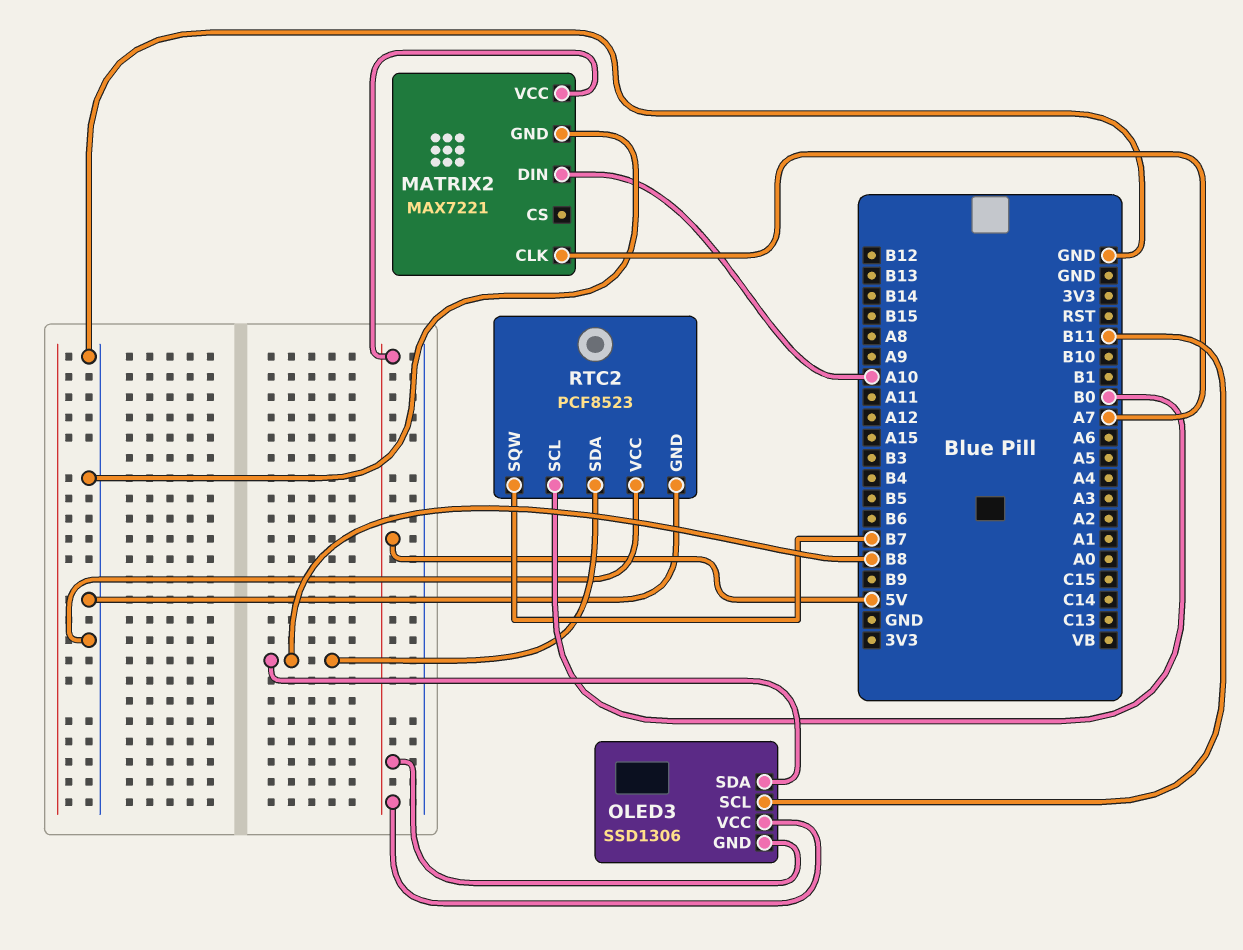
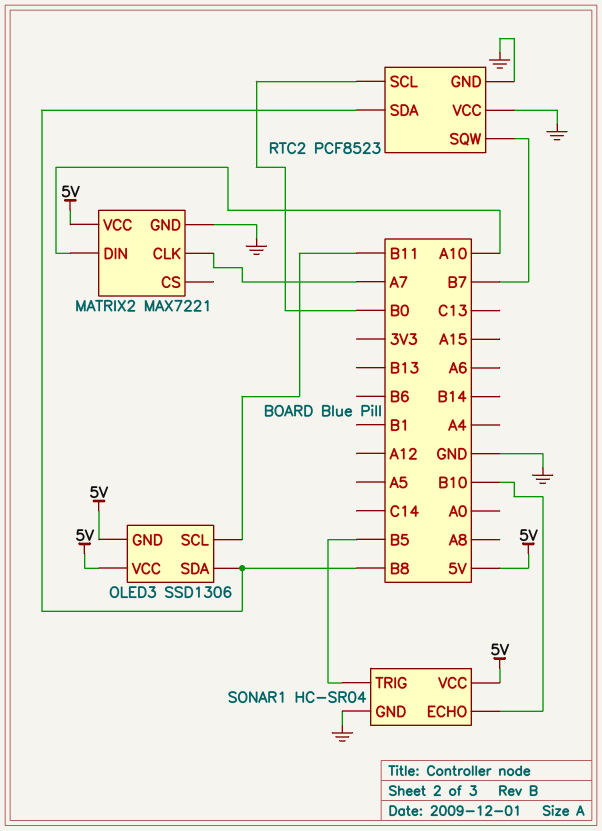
SONAR1: none -> HC-SR04
SONAR1 pin ECHO: none -> B10
SONAR1 pin GND: none -> GND
SONAR1 pin TRIG: none -> B5
SONAR1 pin VCC: none -> 5V

